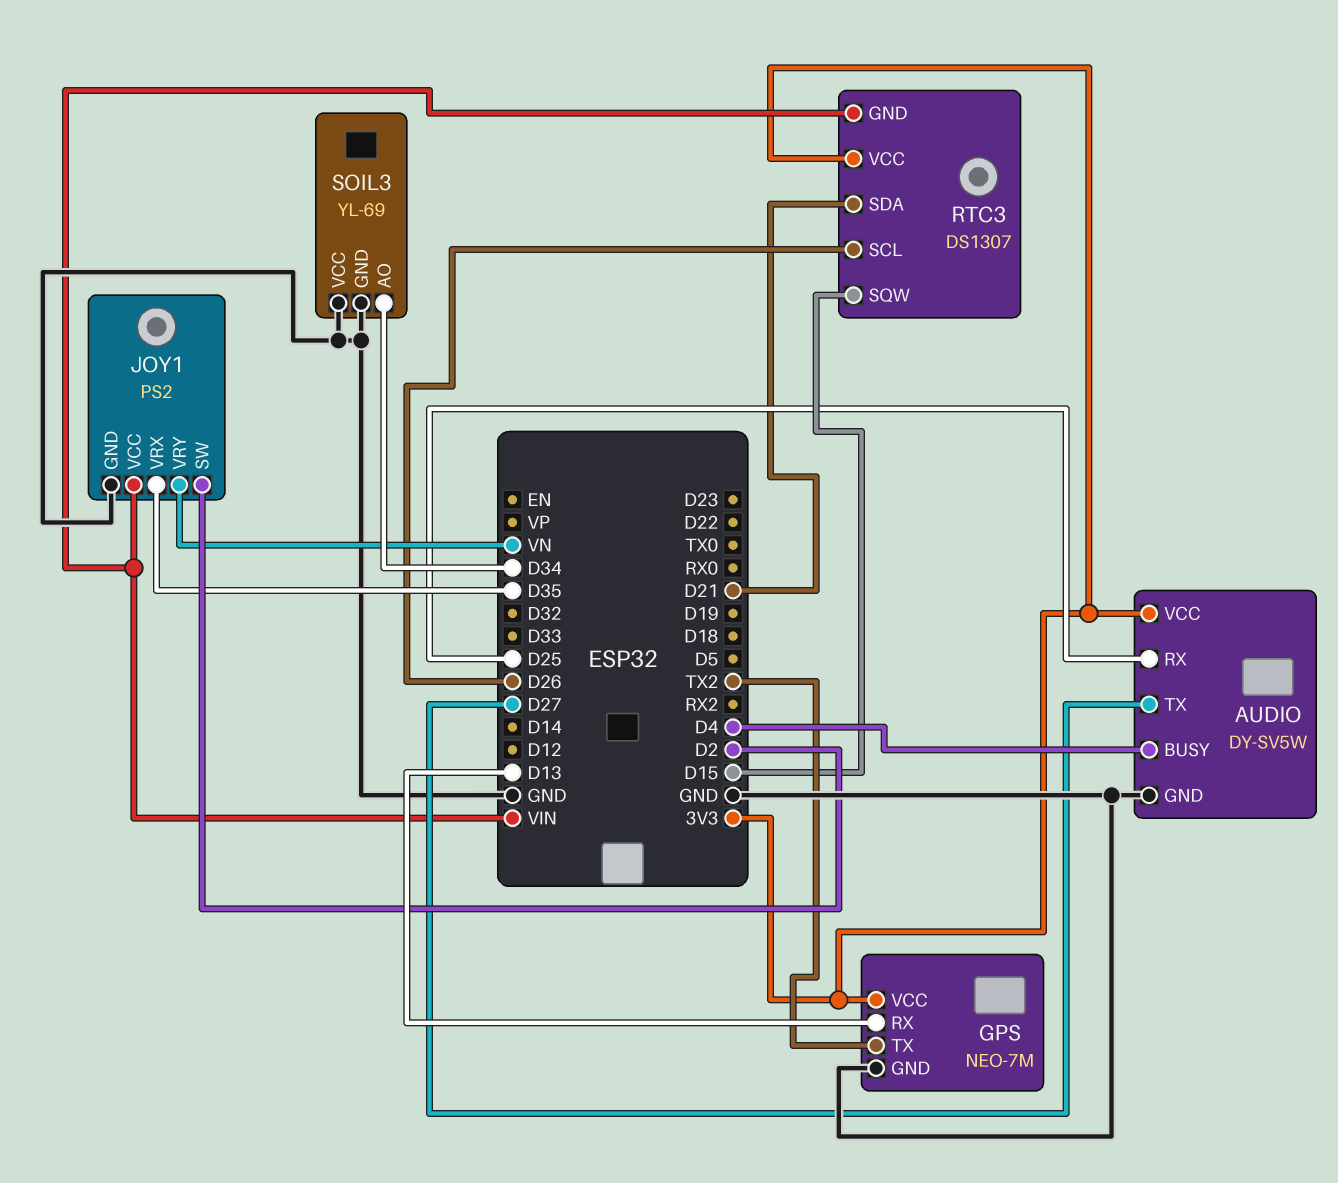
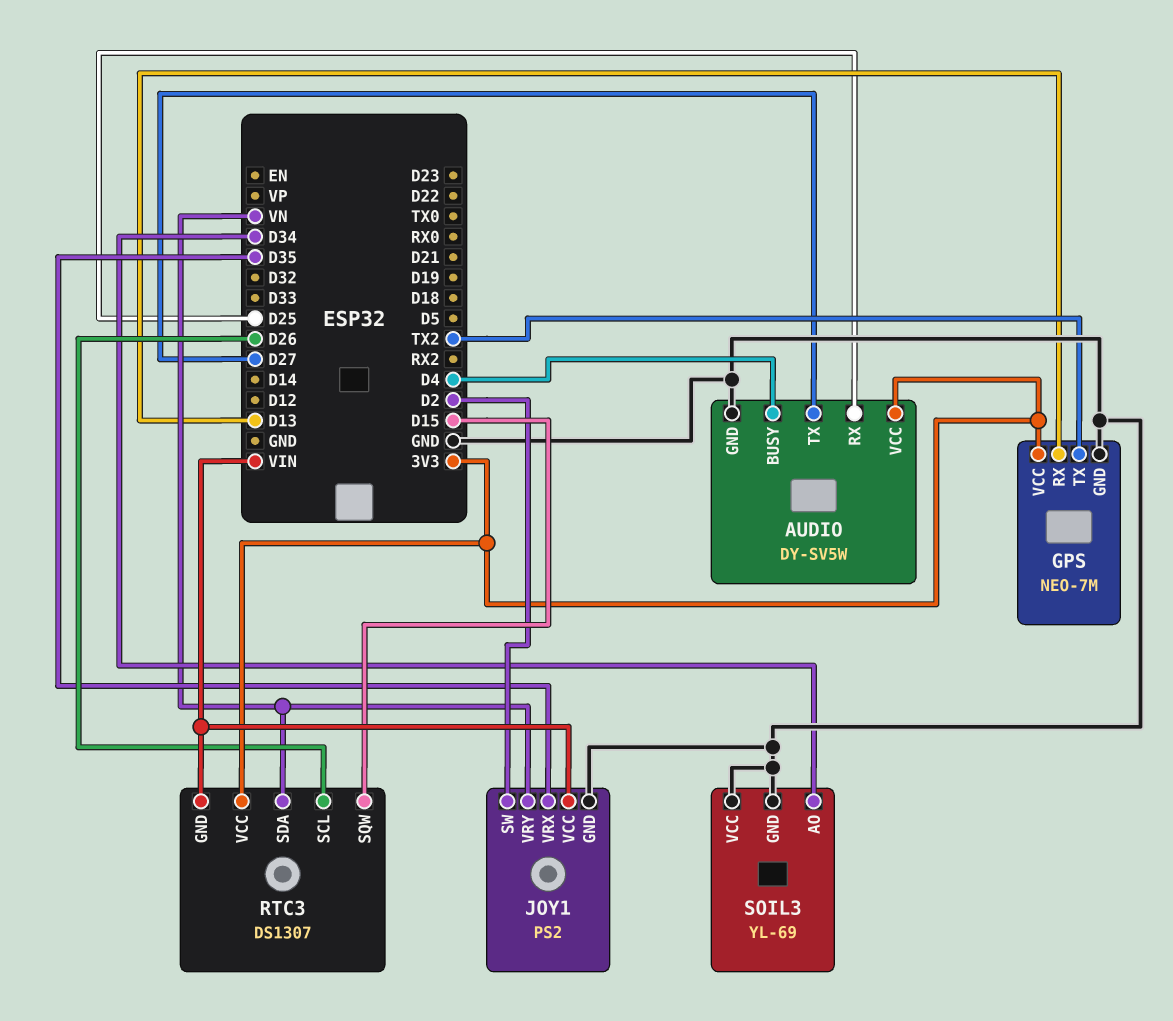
RTC3 pin SDA: D21 -> VN

